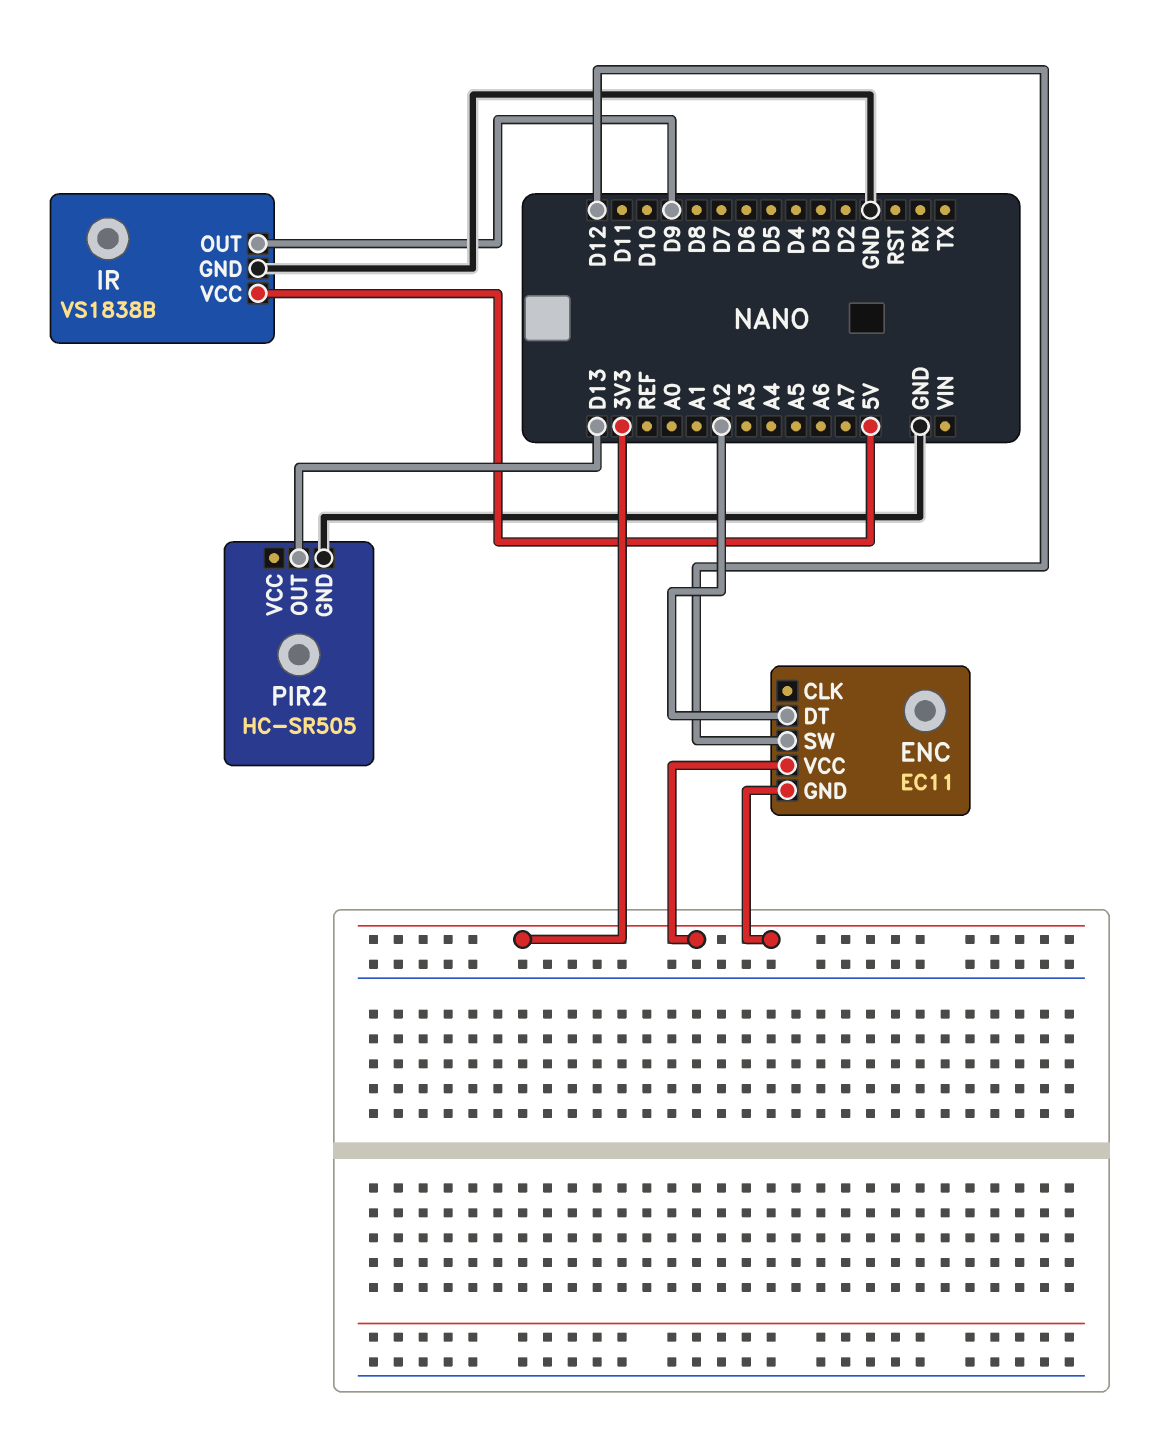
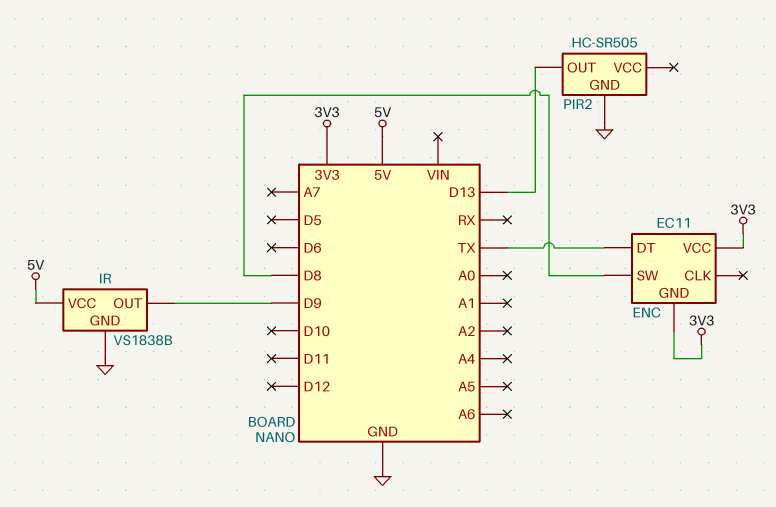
ENC pin DT: A2 -> TX
ENC pin SW: D12 -> D8

